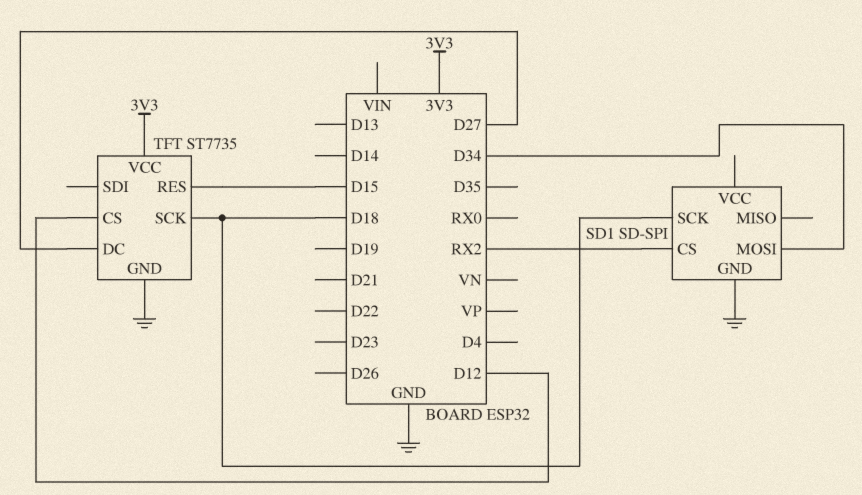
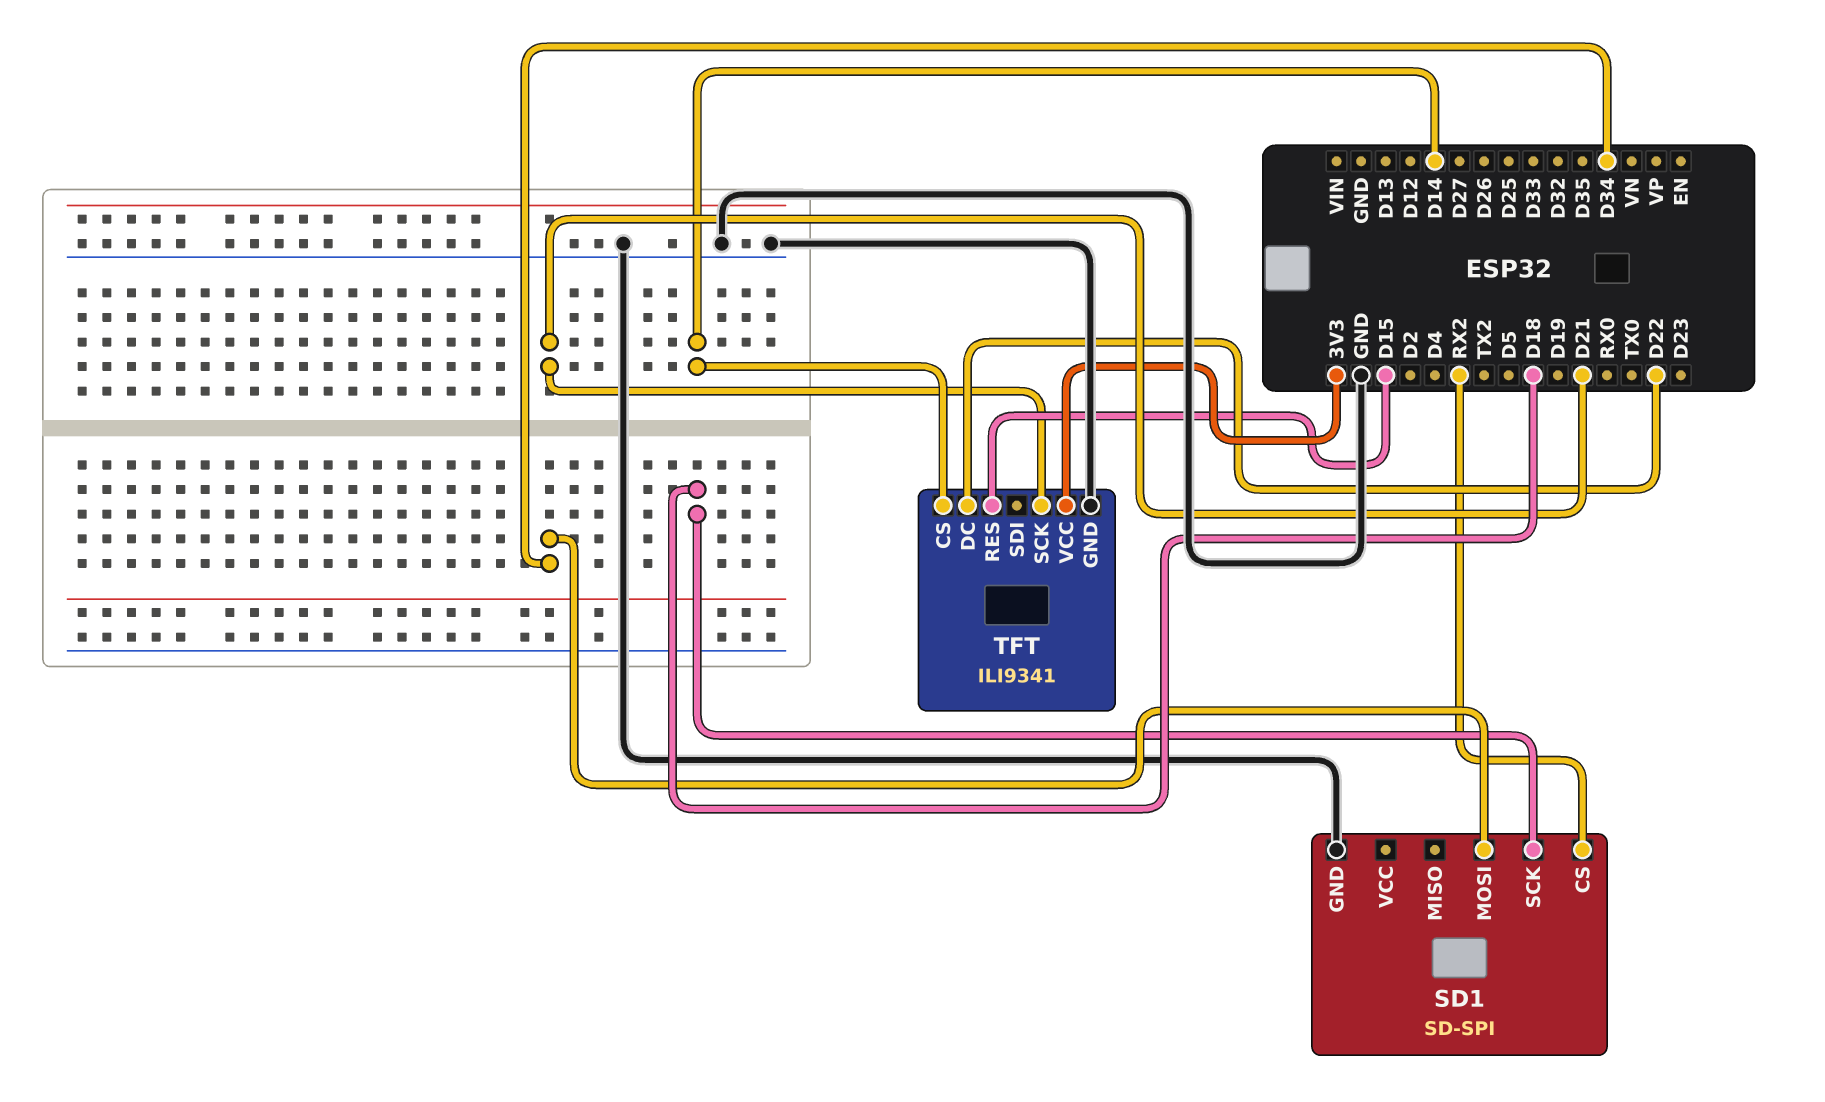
TFT: ST7735 -> ILI9341
TFT pin CS: D12 -> D14
TFT pin DC: D27 -> D22
TFT pin SCK: D18 -> D21

